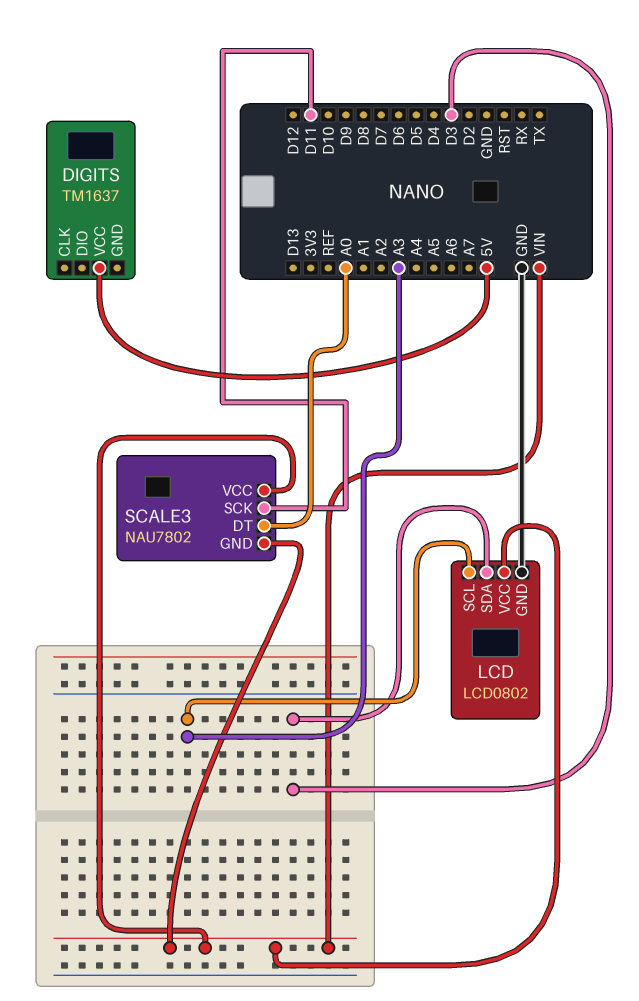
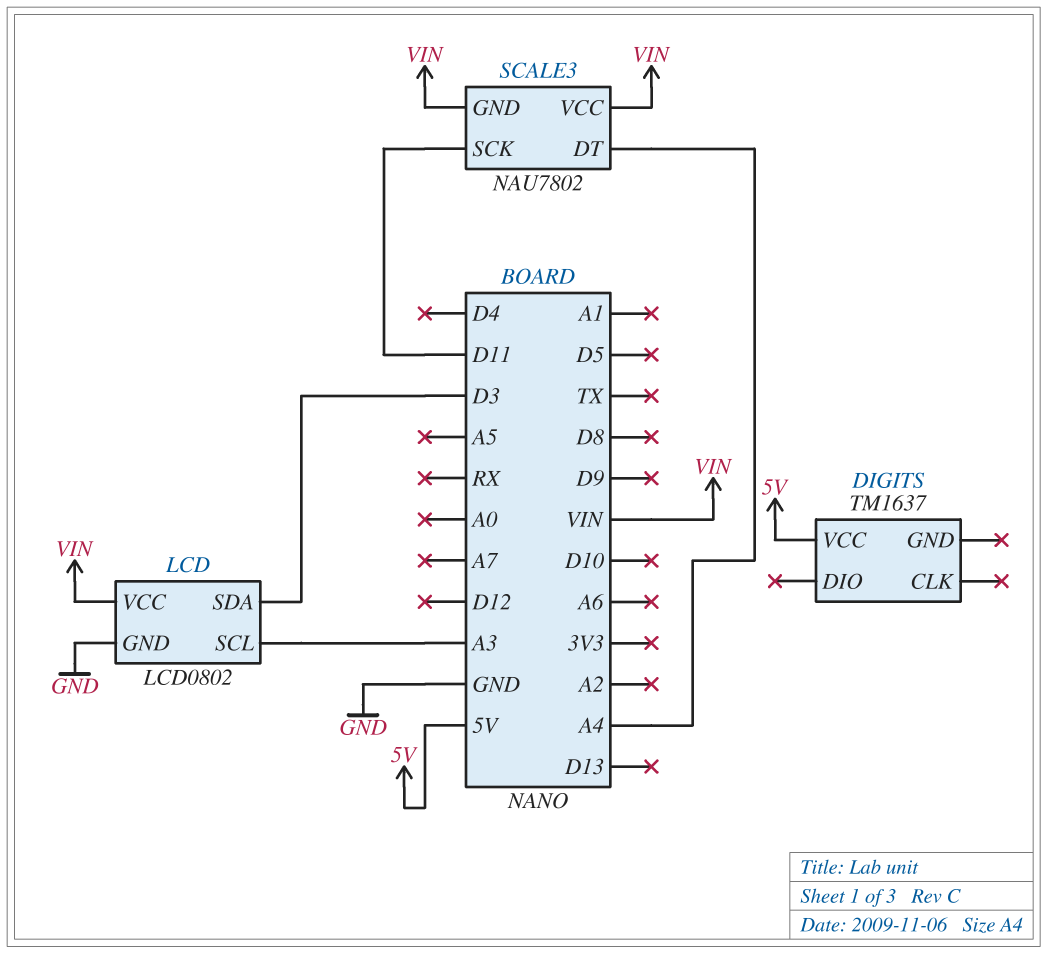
SCALE3 pin DT: A0 -> A4

